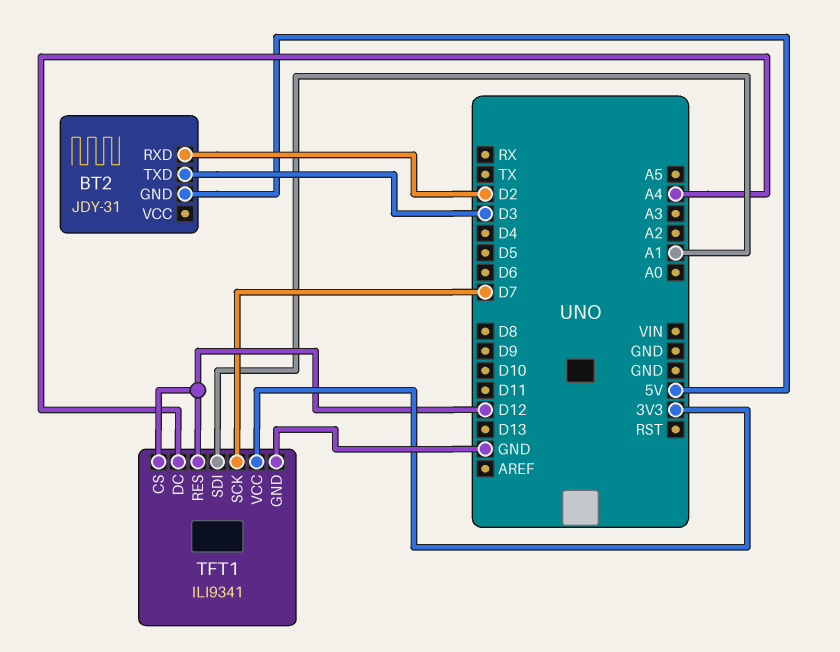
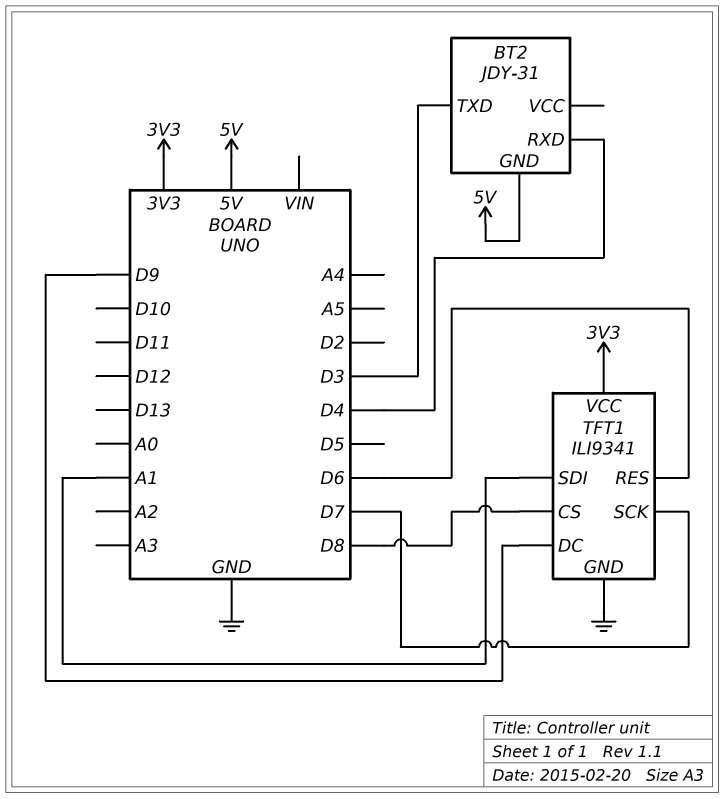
BT2 pin RXD: D2 -> D4
TFT1 pin CS: D12 -> D8
TFT1 pin DC: A4 -> D9
TFT1 pin RES: D12 -> D6

